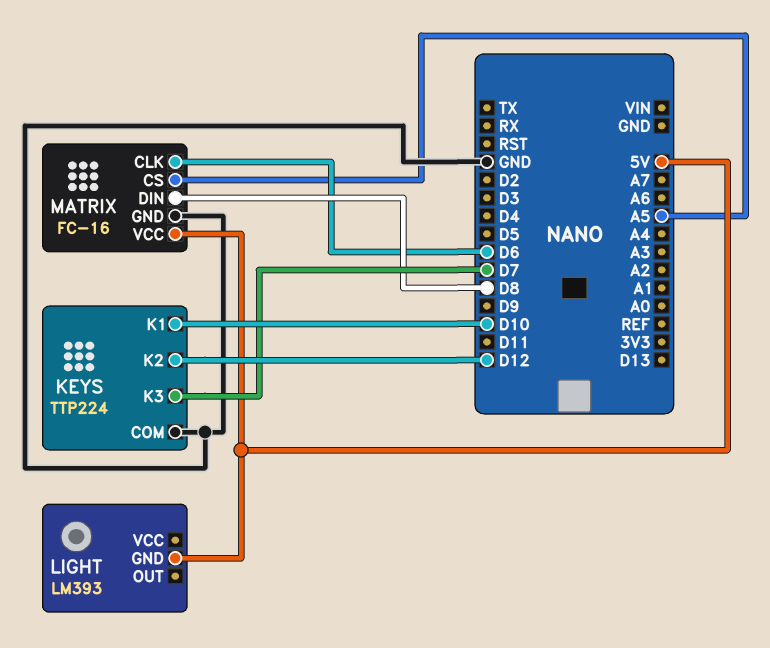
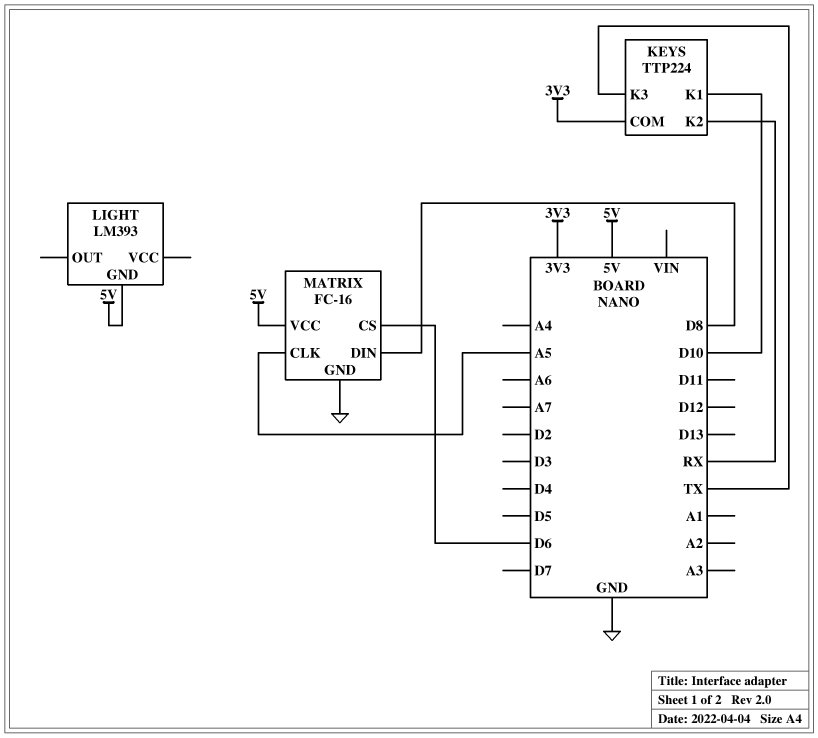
KEYS pin COM: GND -> 3V3
KEYS pin K2: D12 -> RX
KEYS pin K3: D7 -> TX
MATRIX pin CLK: D6 -> A5
MATRIX pin CS: A5 -> D6

